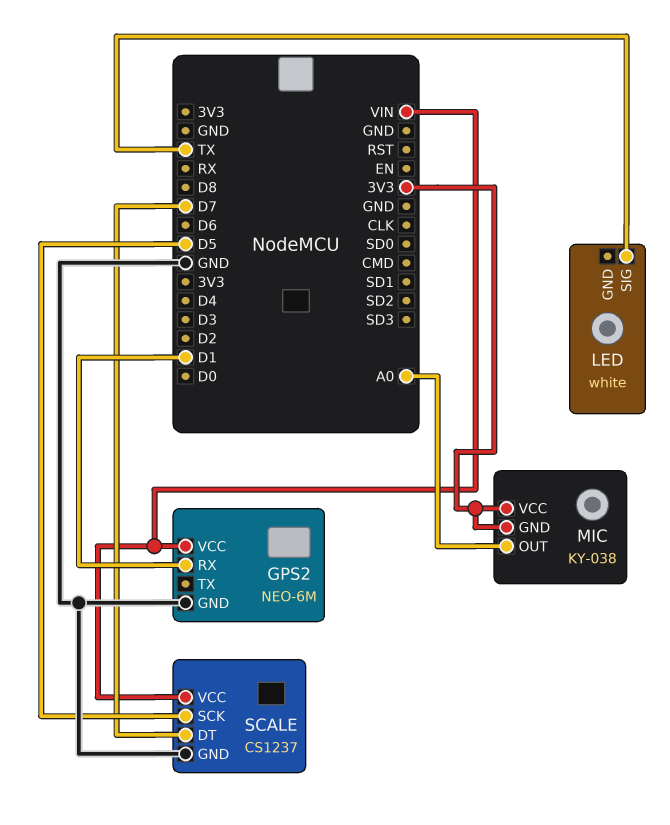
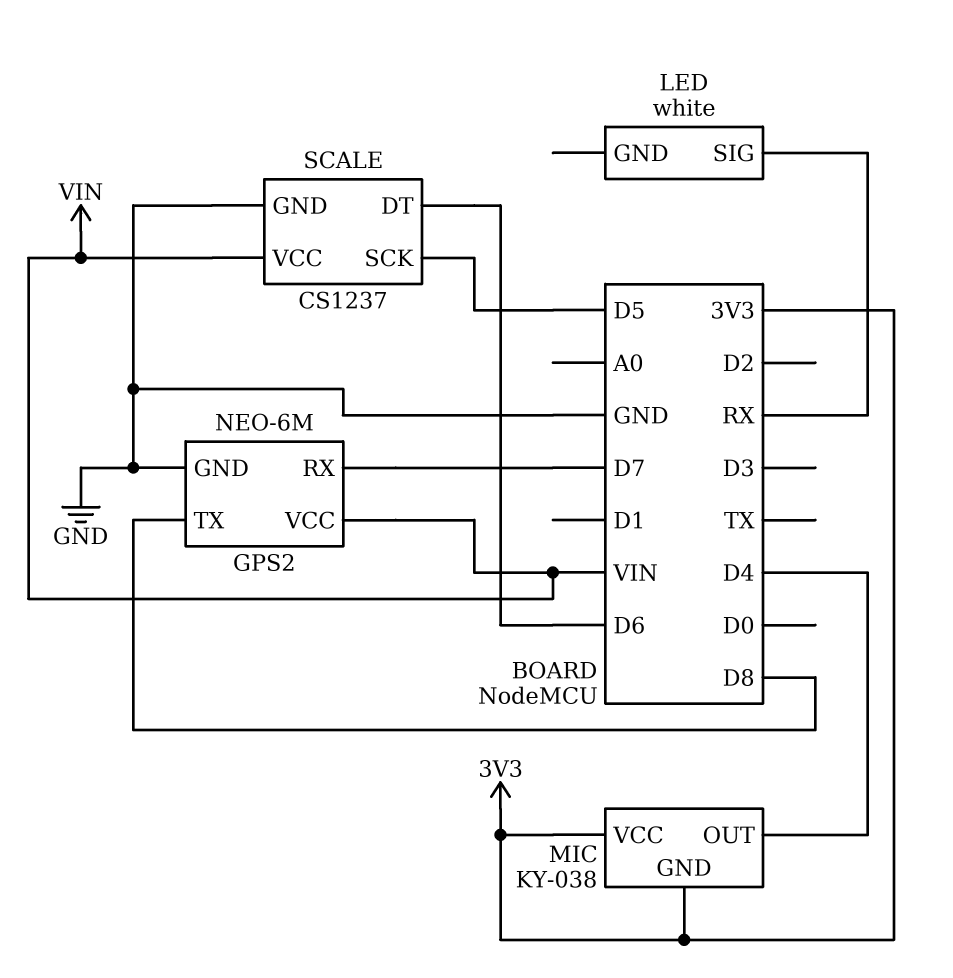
GPS2 pin RX: D1 -> D7
GPS2 pin TX: none -> D8
LED pin SIG: TX -> RX
MIC pin OUT: A0 -> D4
SCALE pin DT: D7 -> D6

